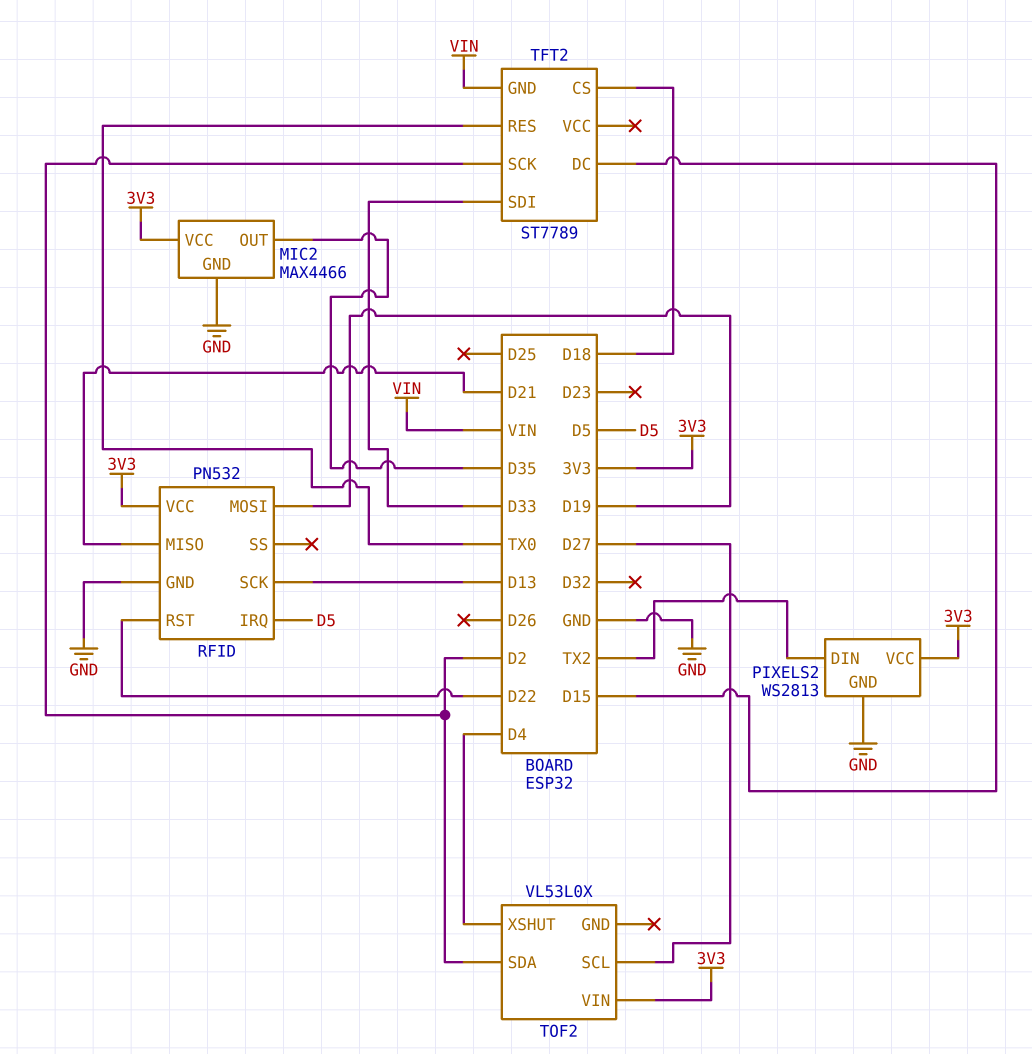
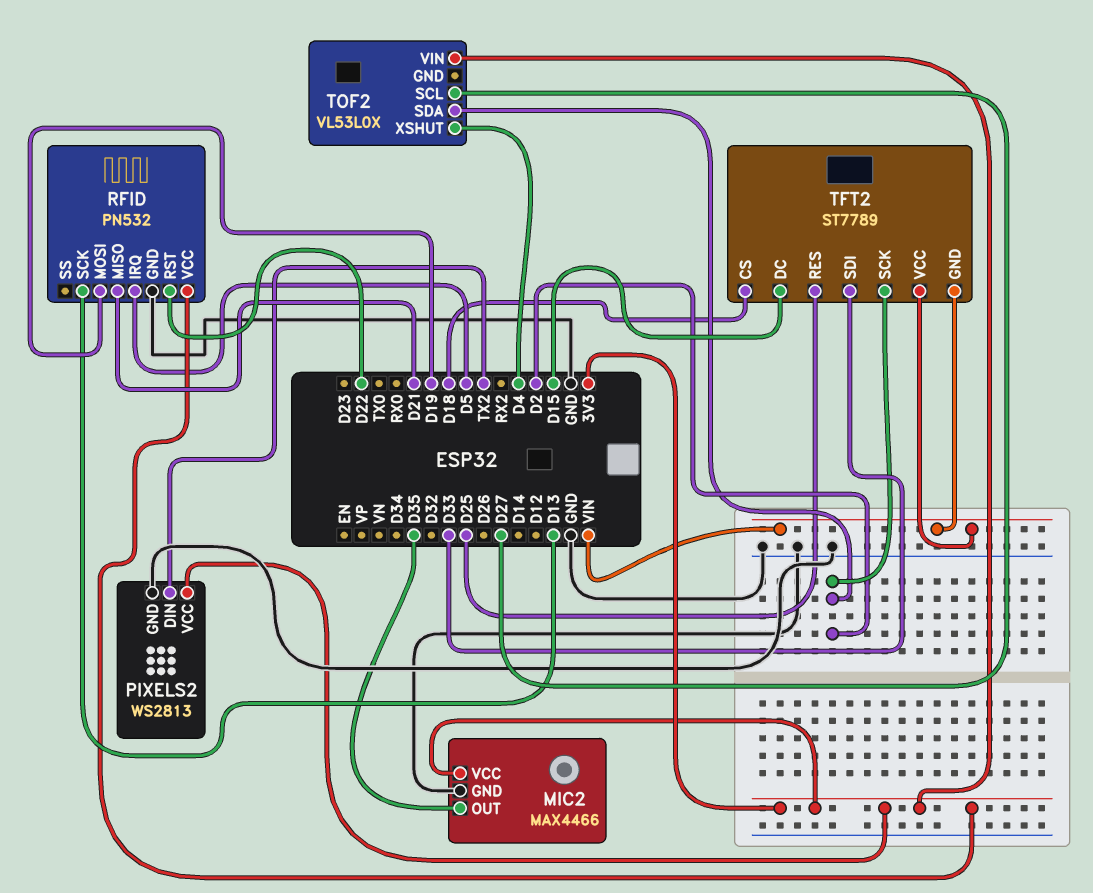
TFT2 pin RES: TX0 -> D25
TFT2 pin VCC: none -> VIN

